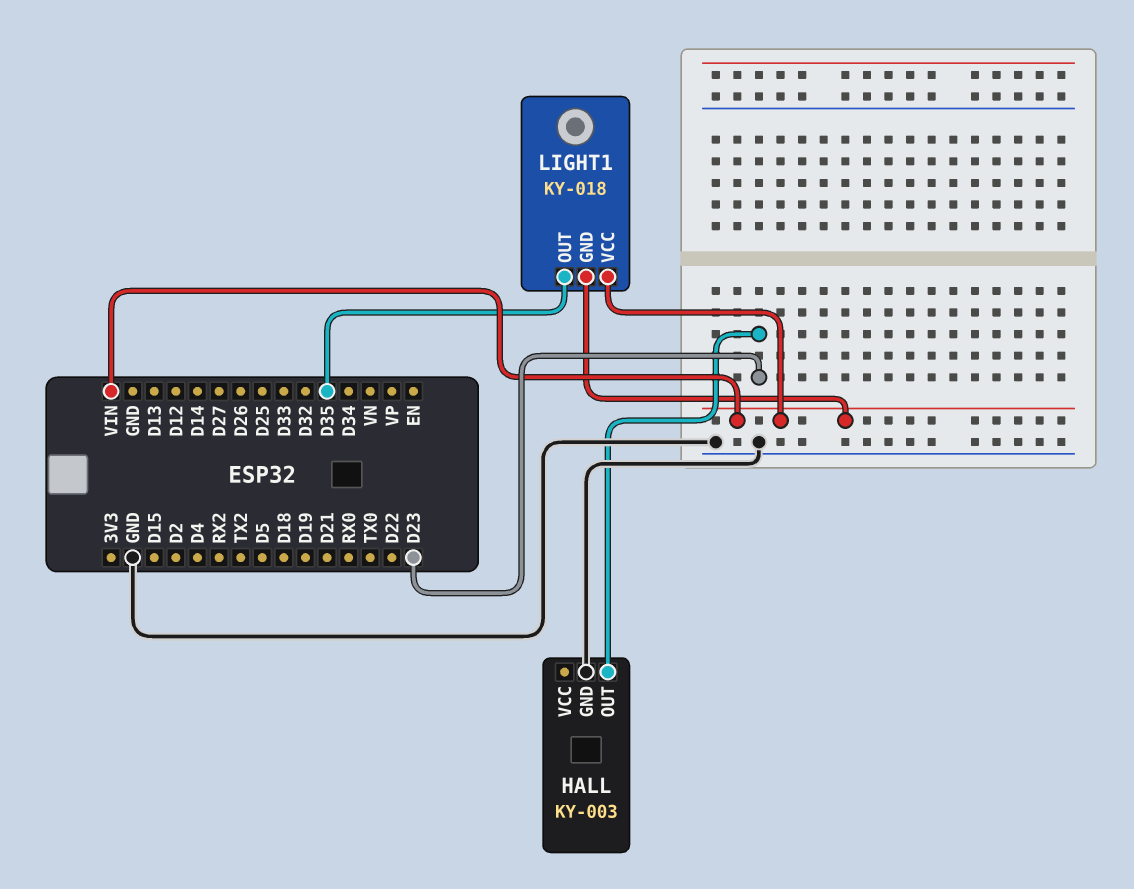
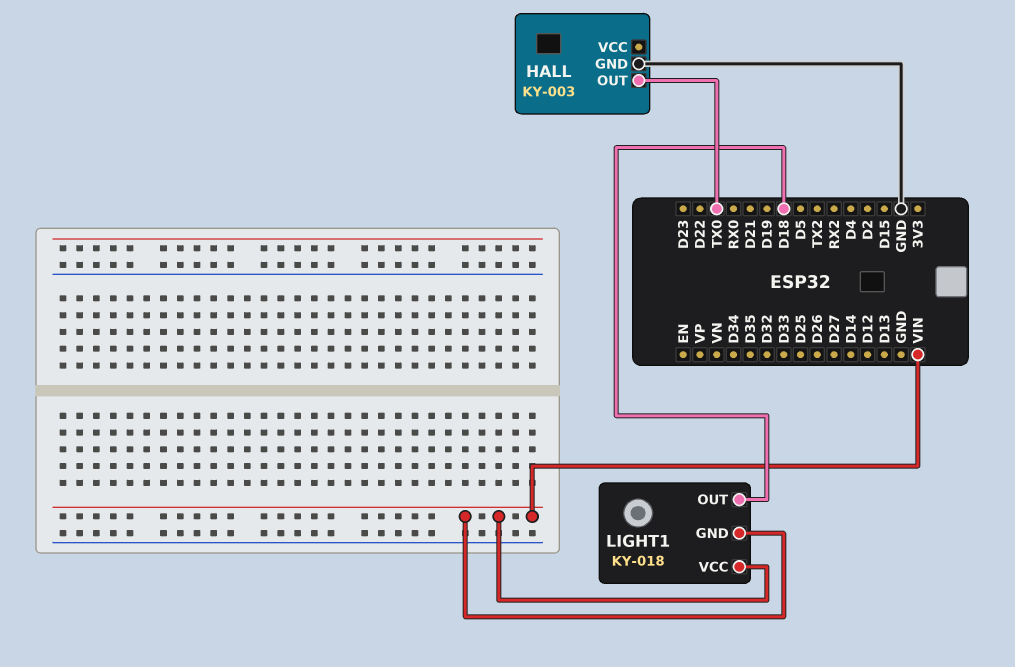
HALL pin OUT: D23 -> TX0
LIGHT1 pin OUT: D35 -> D18

